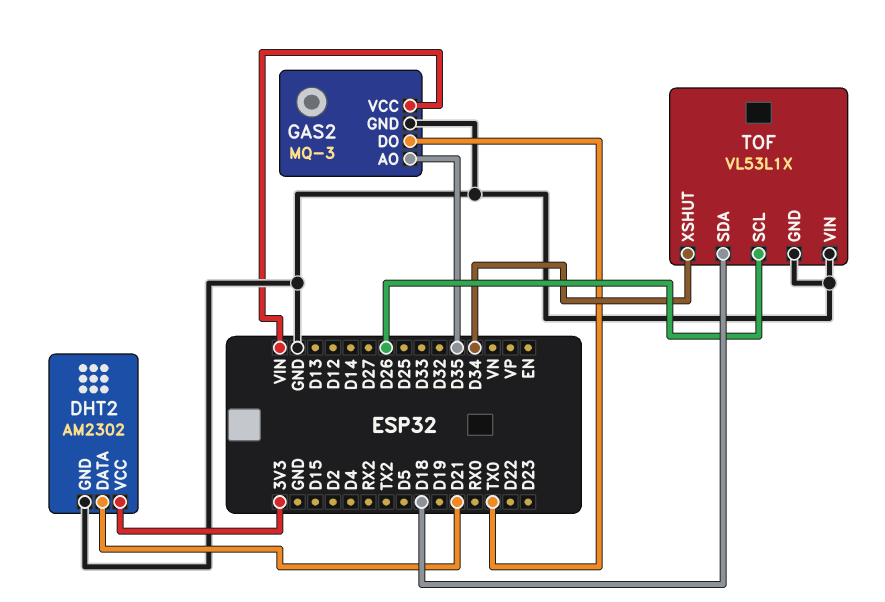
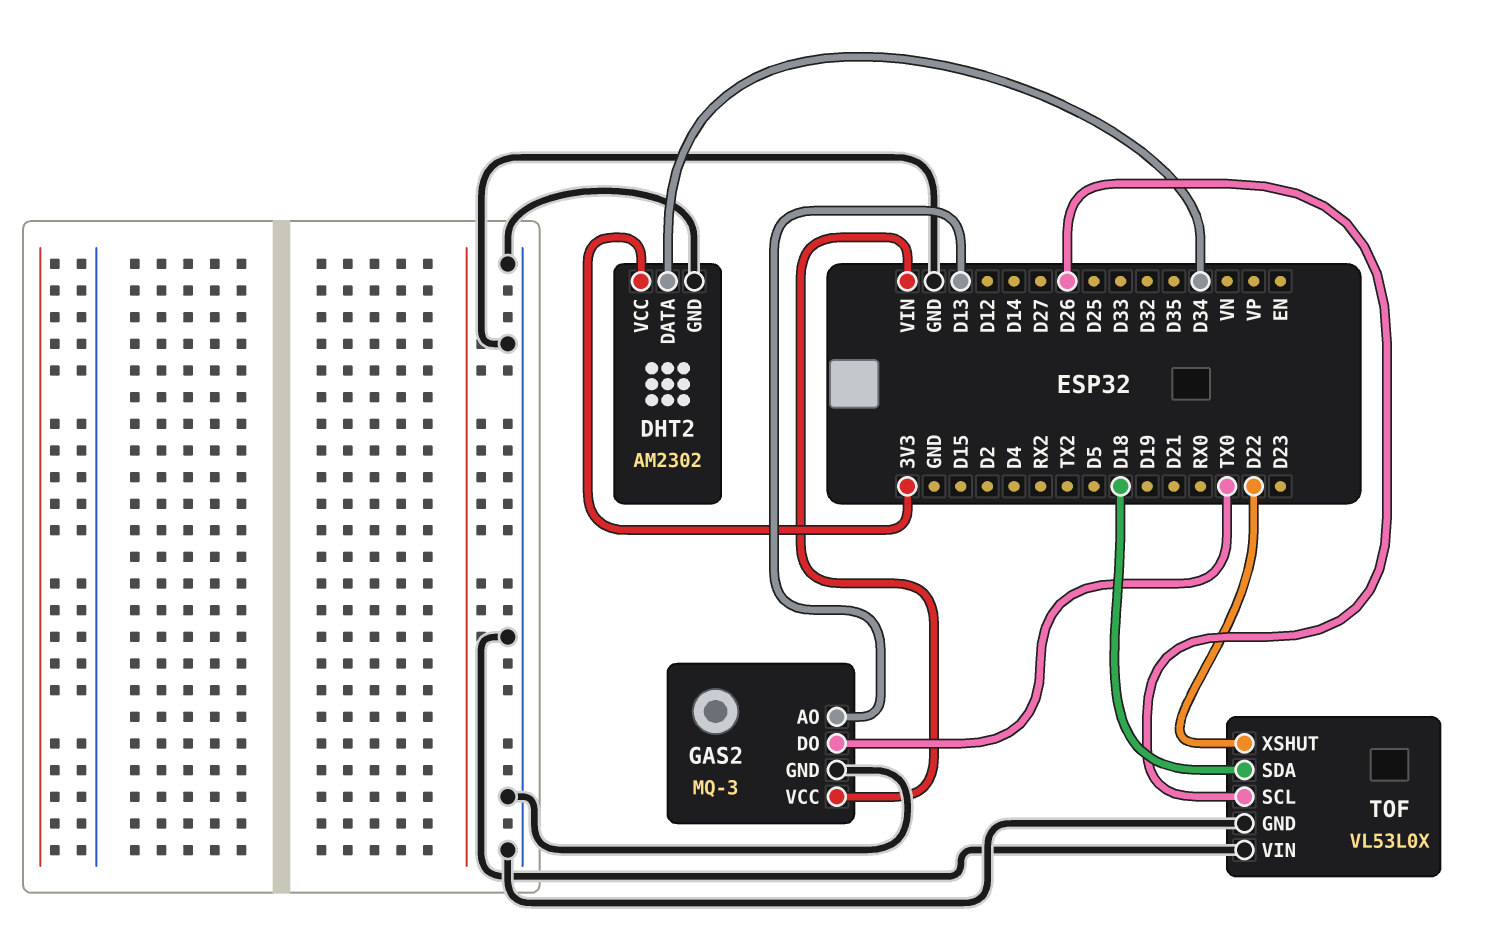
DHT2 pin DATA: D21 -> D34
GAS2 pin AO: D35 -> D13
TOF: VL53L1X -> VL53L0X
TOF pin XSHUT: D34 -> D22

